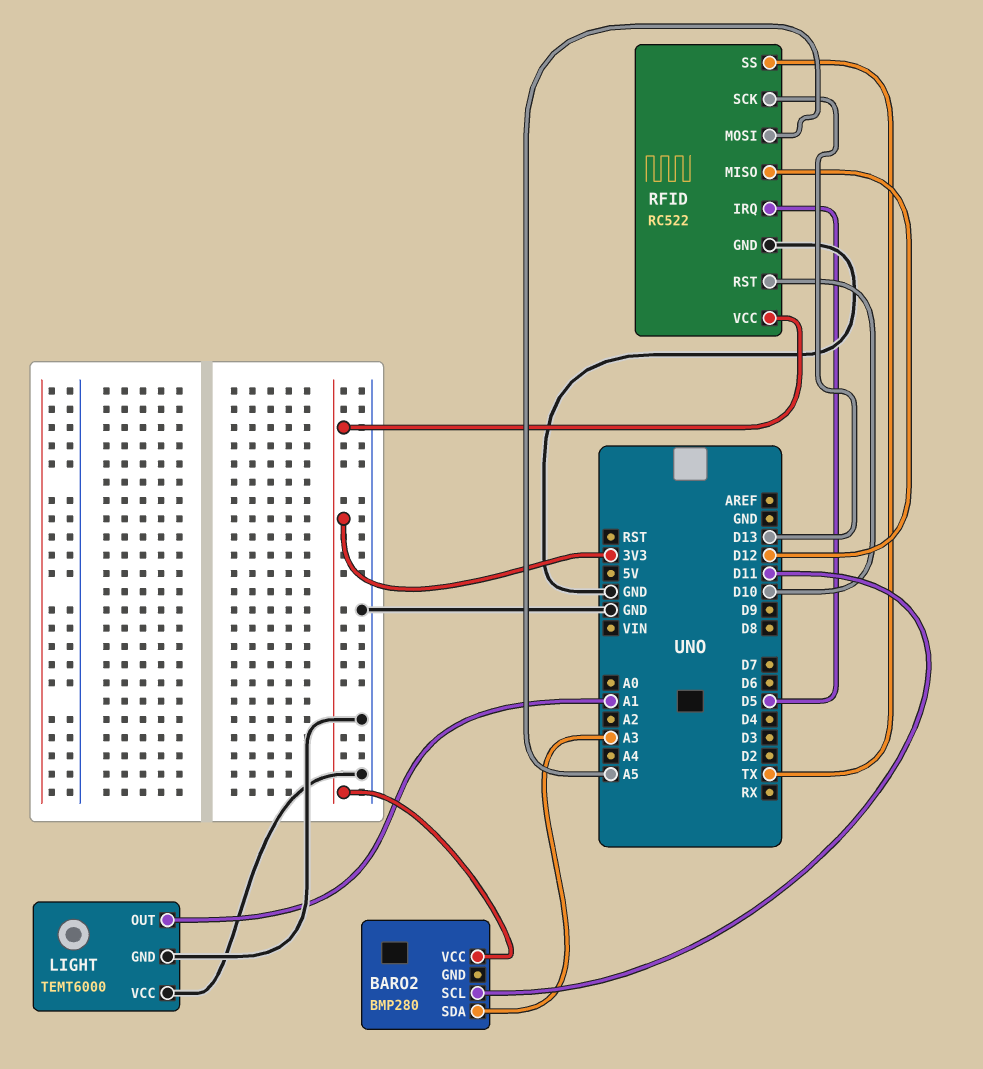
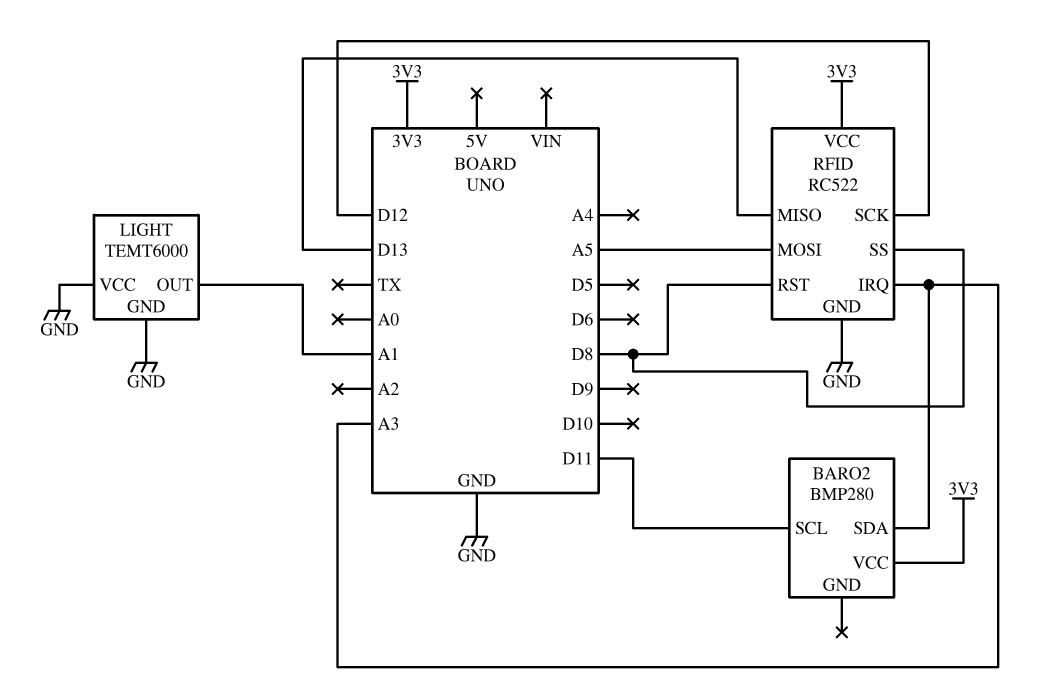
RFID pin IRQ: D5 -> A3
RFID pin MISO: D12 -> D13
RFID pin RST: D10 -> D8
RFID pin SCK: D13 -> D12
RFID pin SS: TX -> D8

